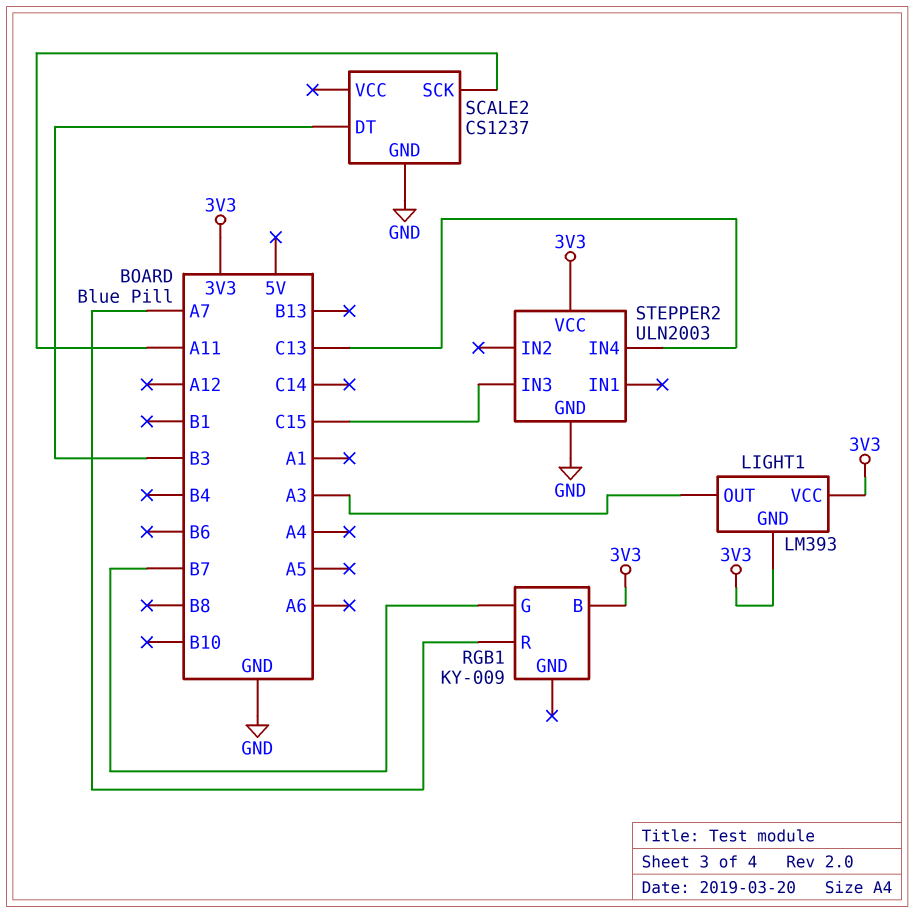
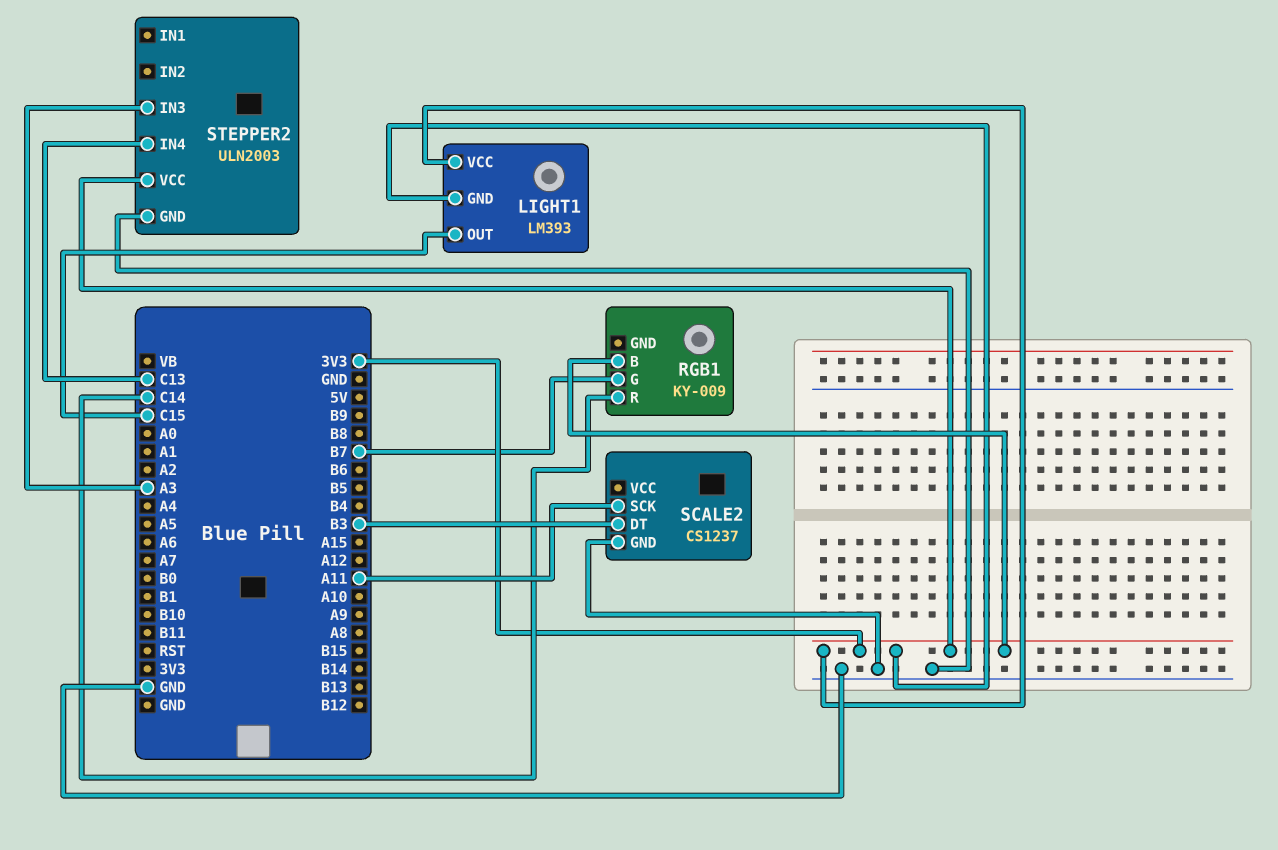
LIGHT1 pin OUT: A3 -> C15
RGB1 pin R: A7 -> C14
STEPPER2 pin IN3: C15 -> A3

